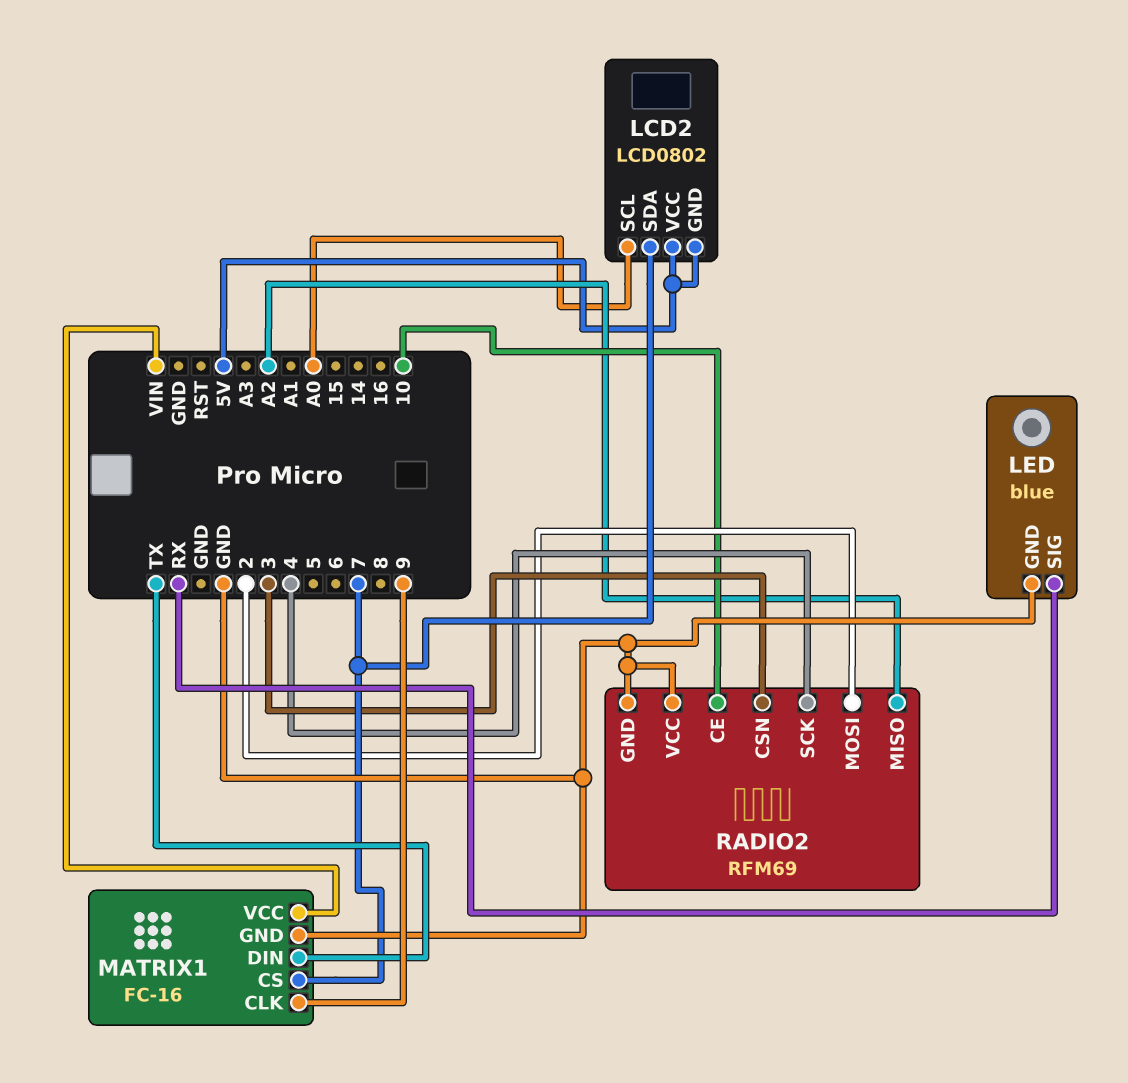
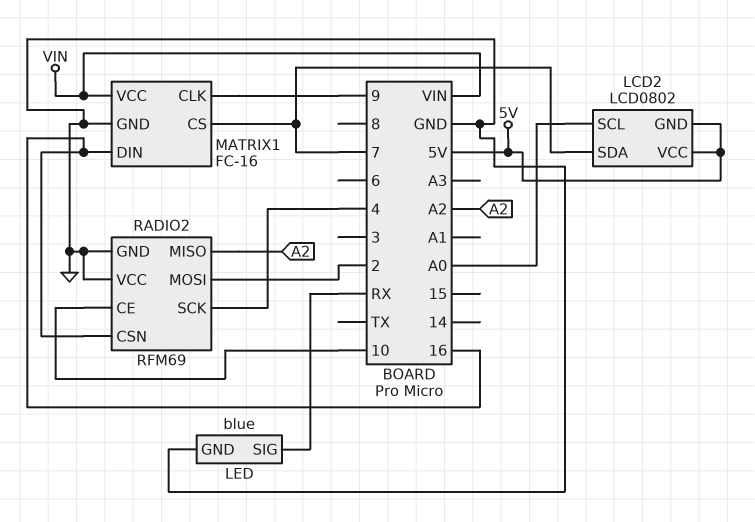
MATRIX1 pin DIN: TX -> 16
RADIO2 pin CSN: 3 -> 16

